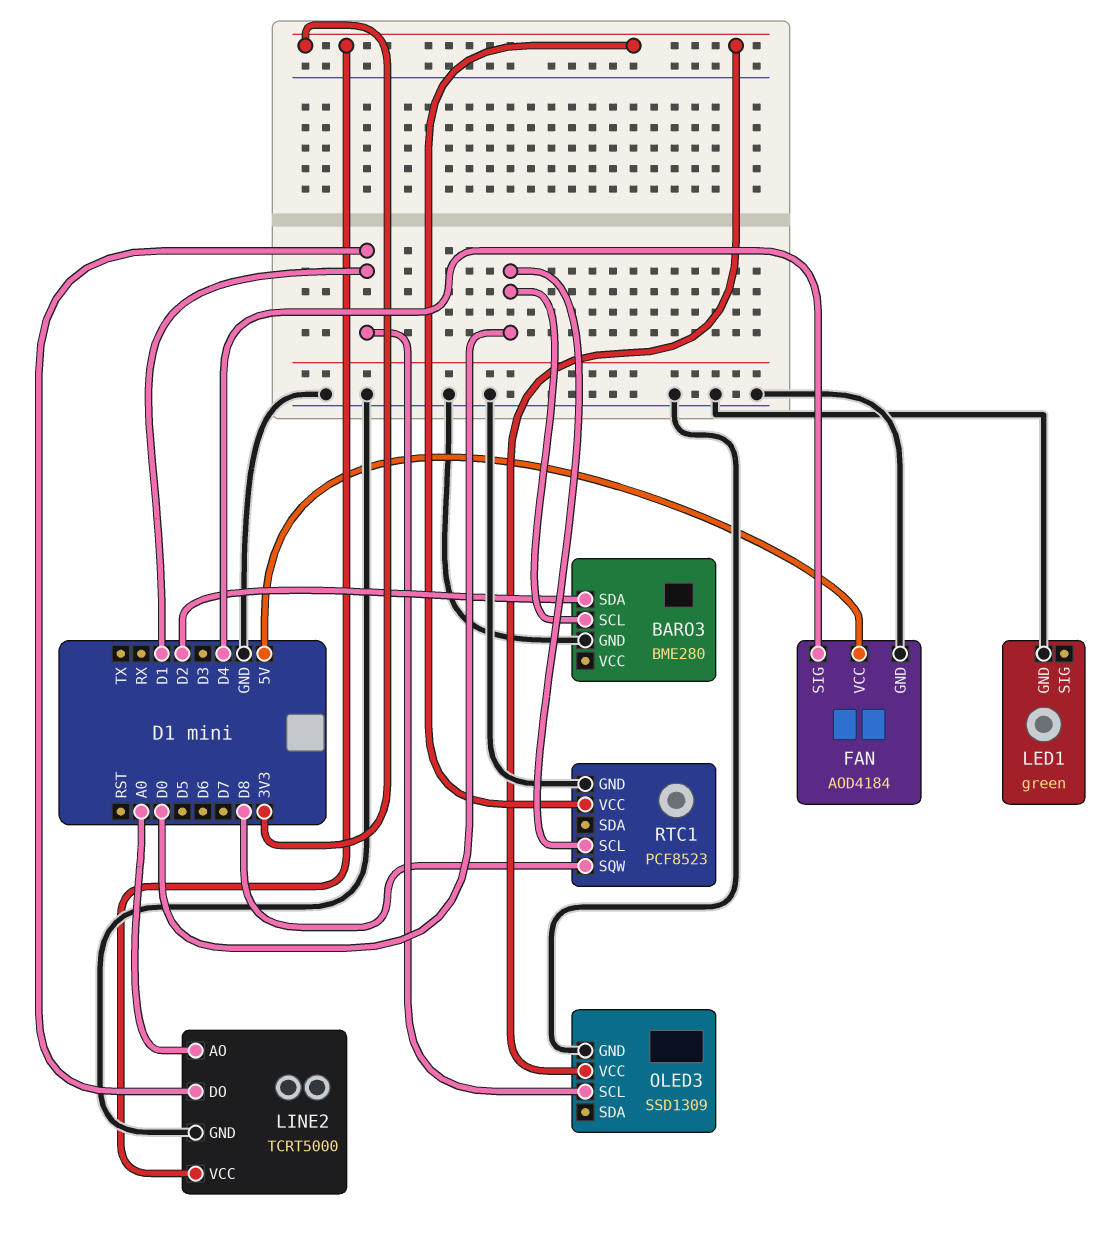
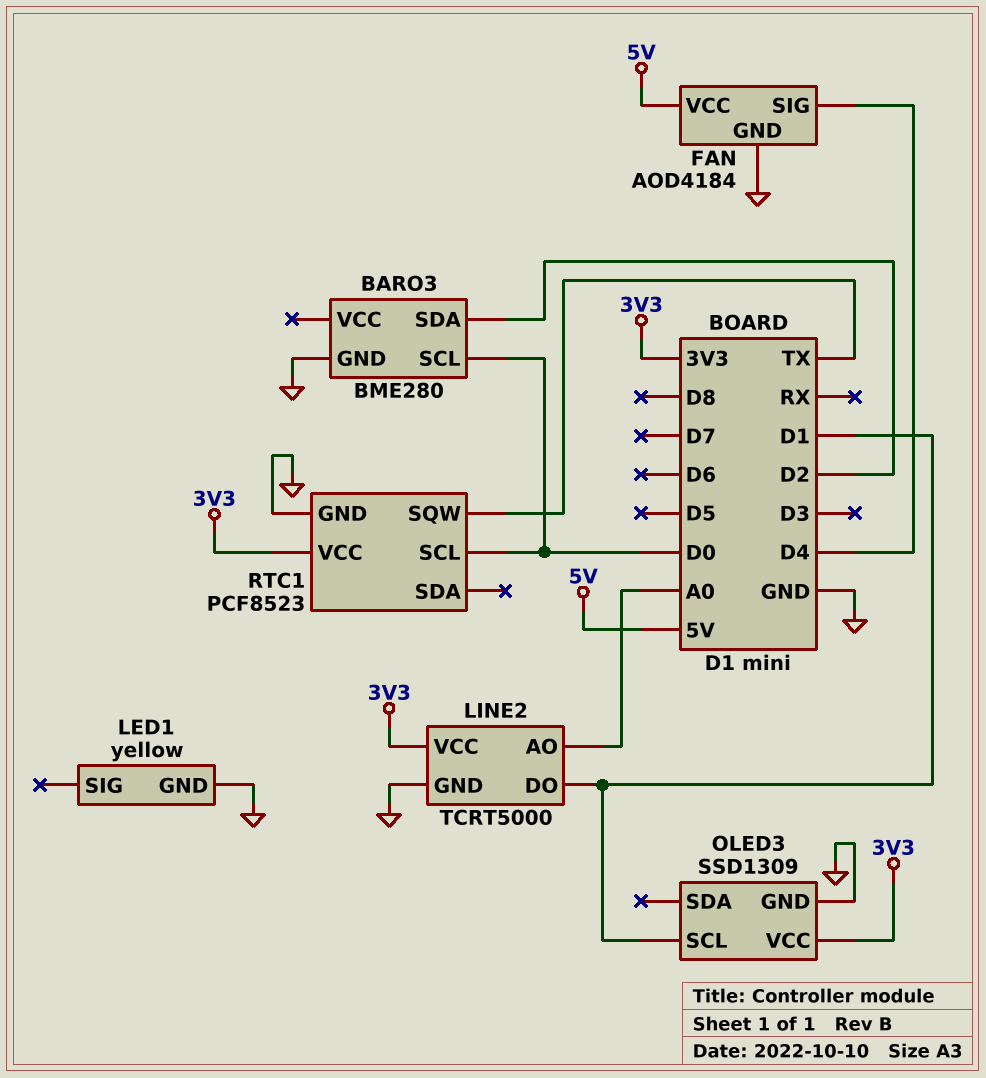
LED1: green -> yellow
RTC1 pin SQW: D8 -> TX

